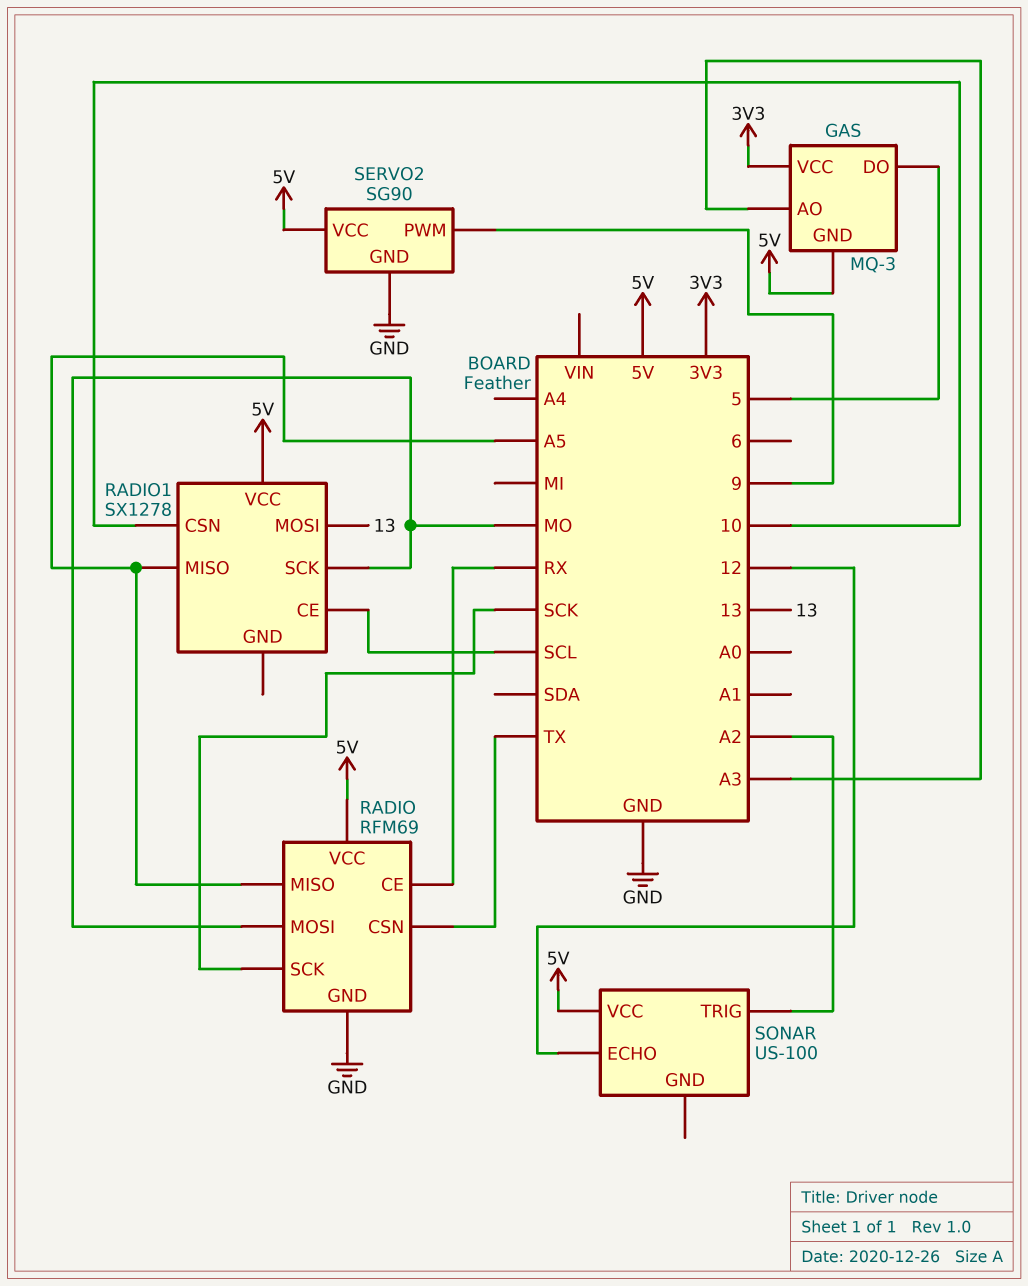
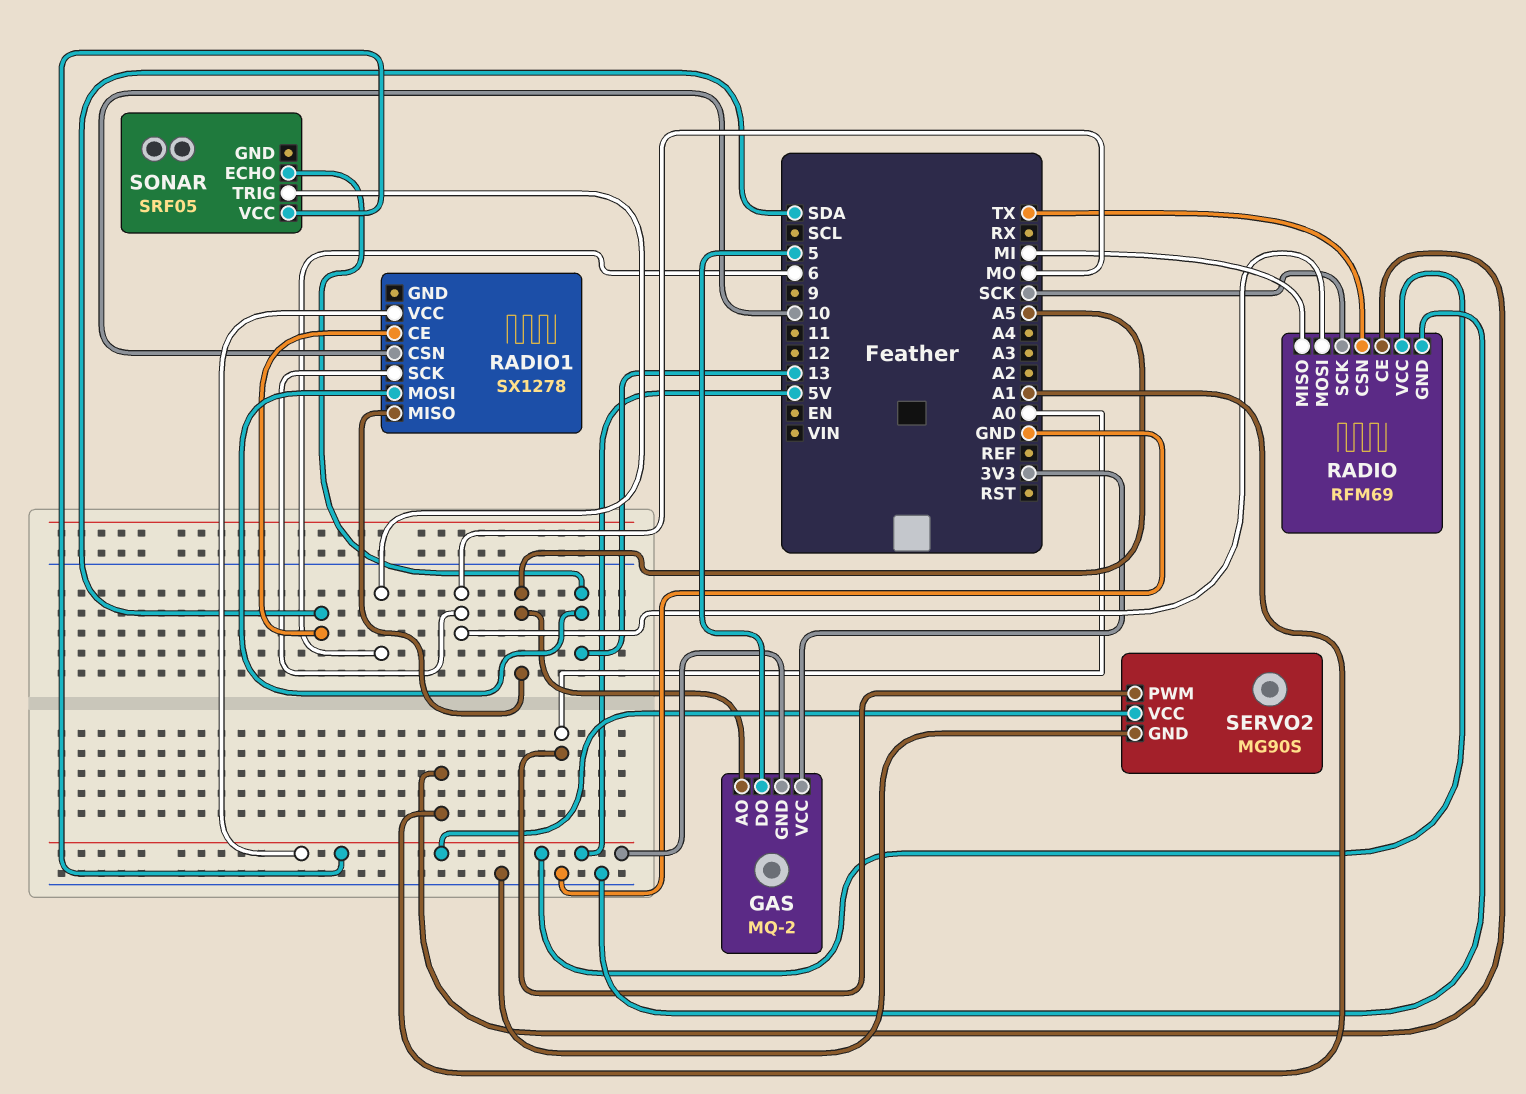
GAS: MQ-3 -> MQ-2
GAS pin AO: A3 -> A5
RADIO pin CE: RX -> A1
RADIO pin MISO: A5 -> MI
RADIO1 pin CE: SCL -> SDA
SERVO2: SG90 -> MG90S
SERVO2 pin PWM: 9 -> A0
SONAR: US-100 -> SRF05
SONAR pin ECHO: 12 -> 13
SONAR pin TRIG: A2 -> 6

